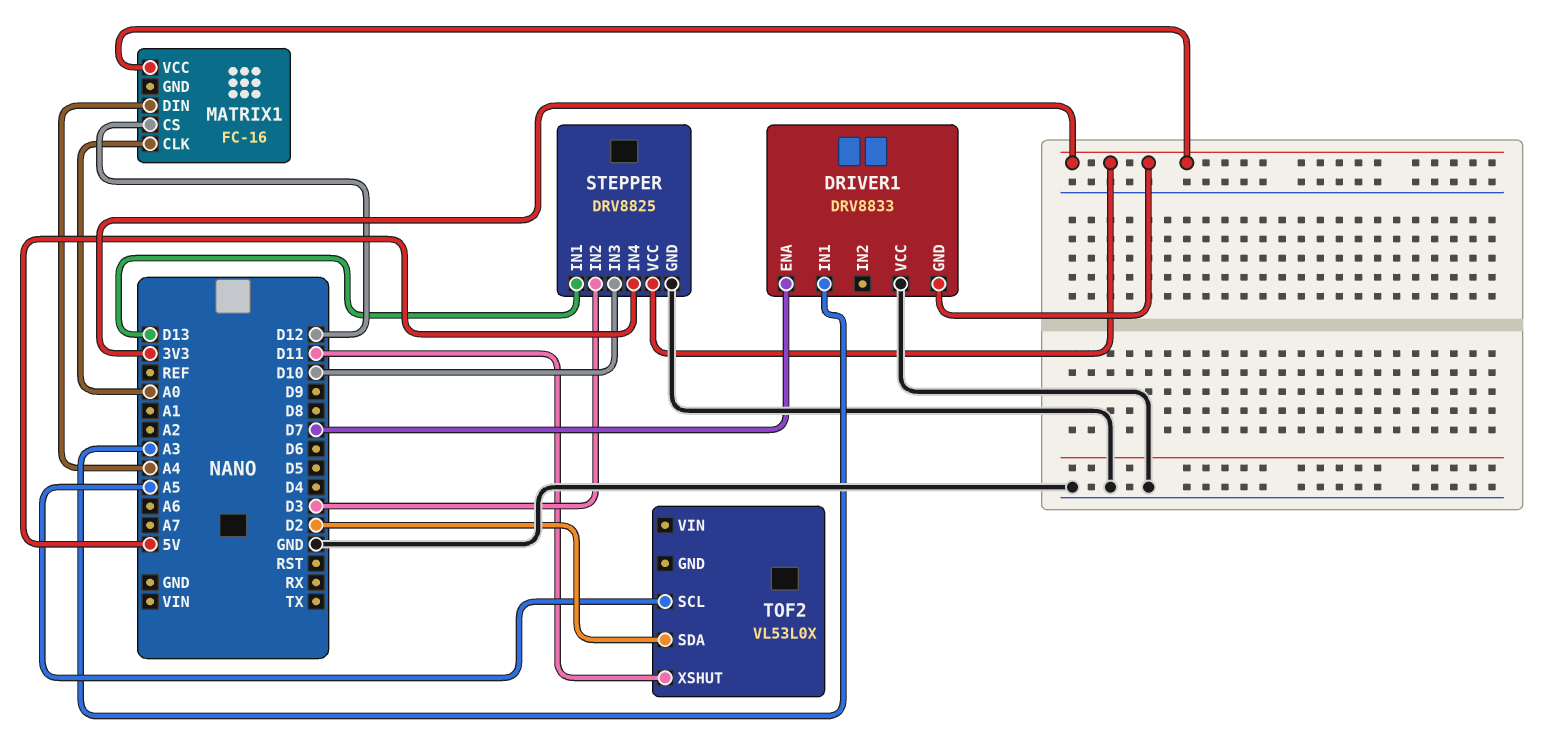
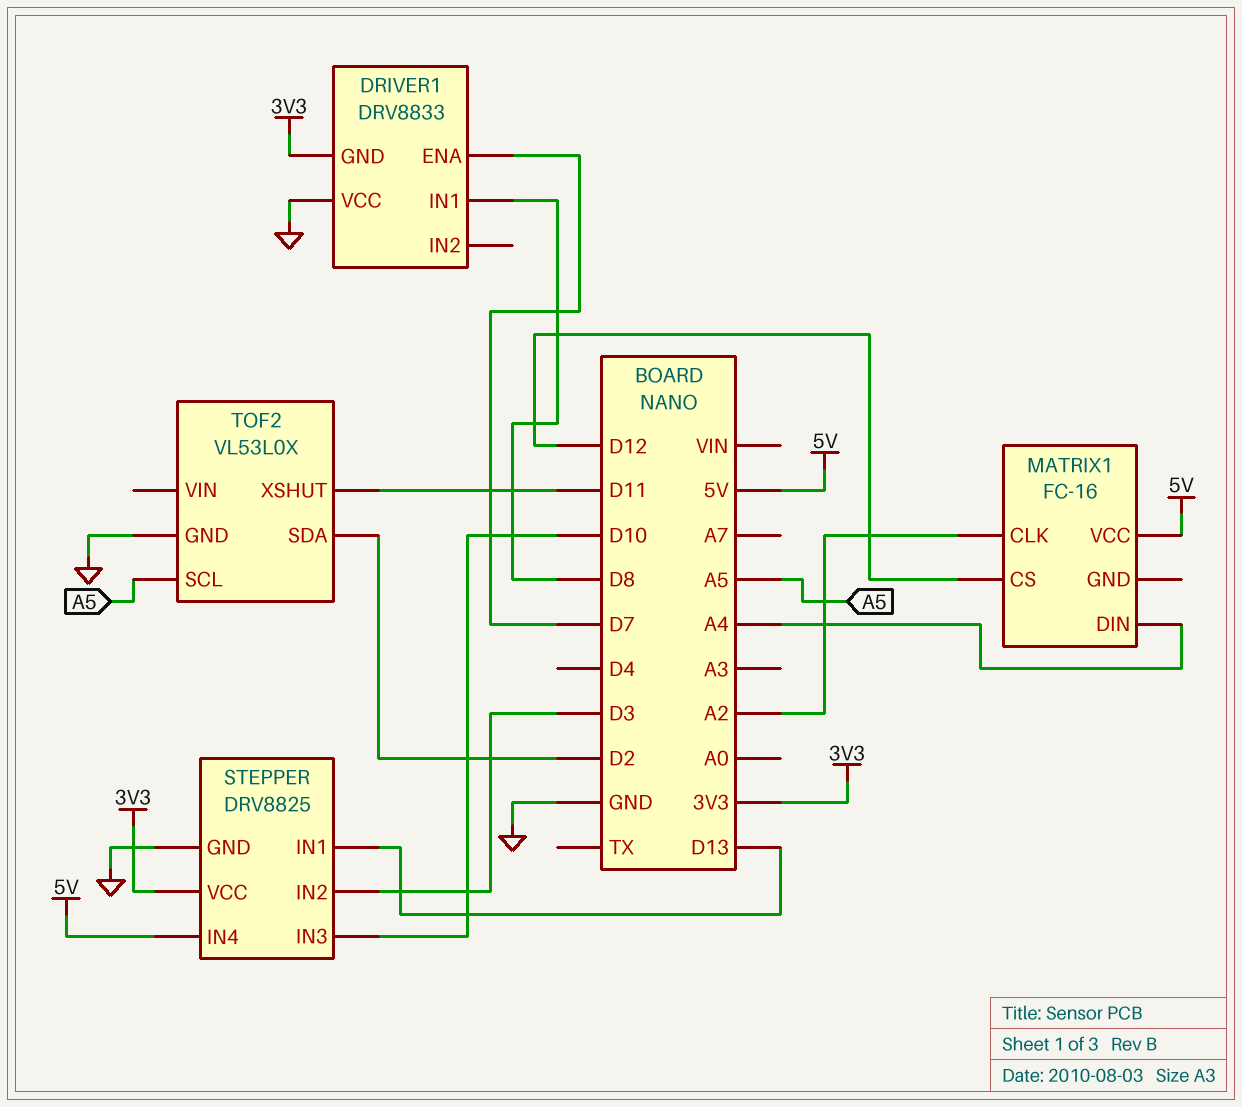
DRIVER1 pin IN1: A3 -> D8
MATRIX1 pin CLK: A0 -> A2
MATRIX1 pin VCC: 3V3 -> 5V
TOF2 pin GND: none -> GND

